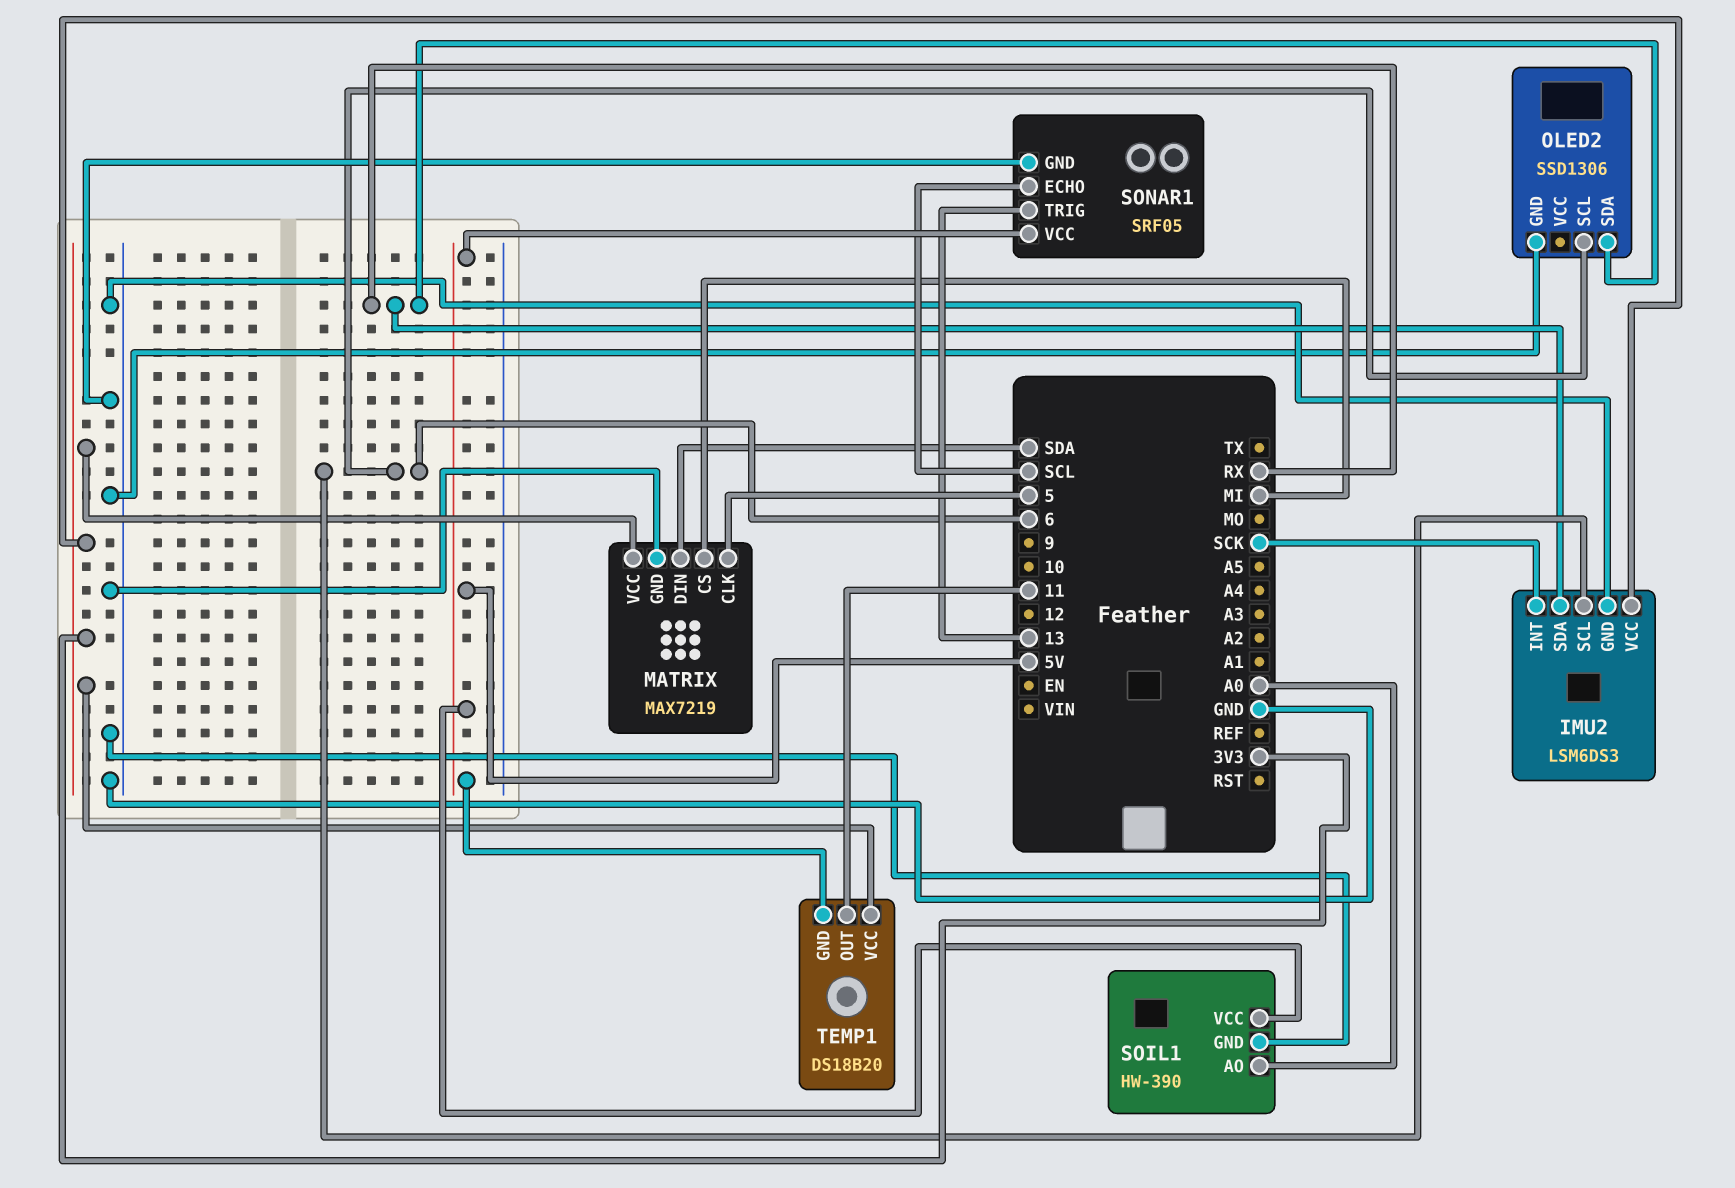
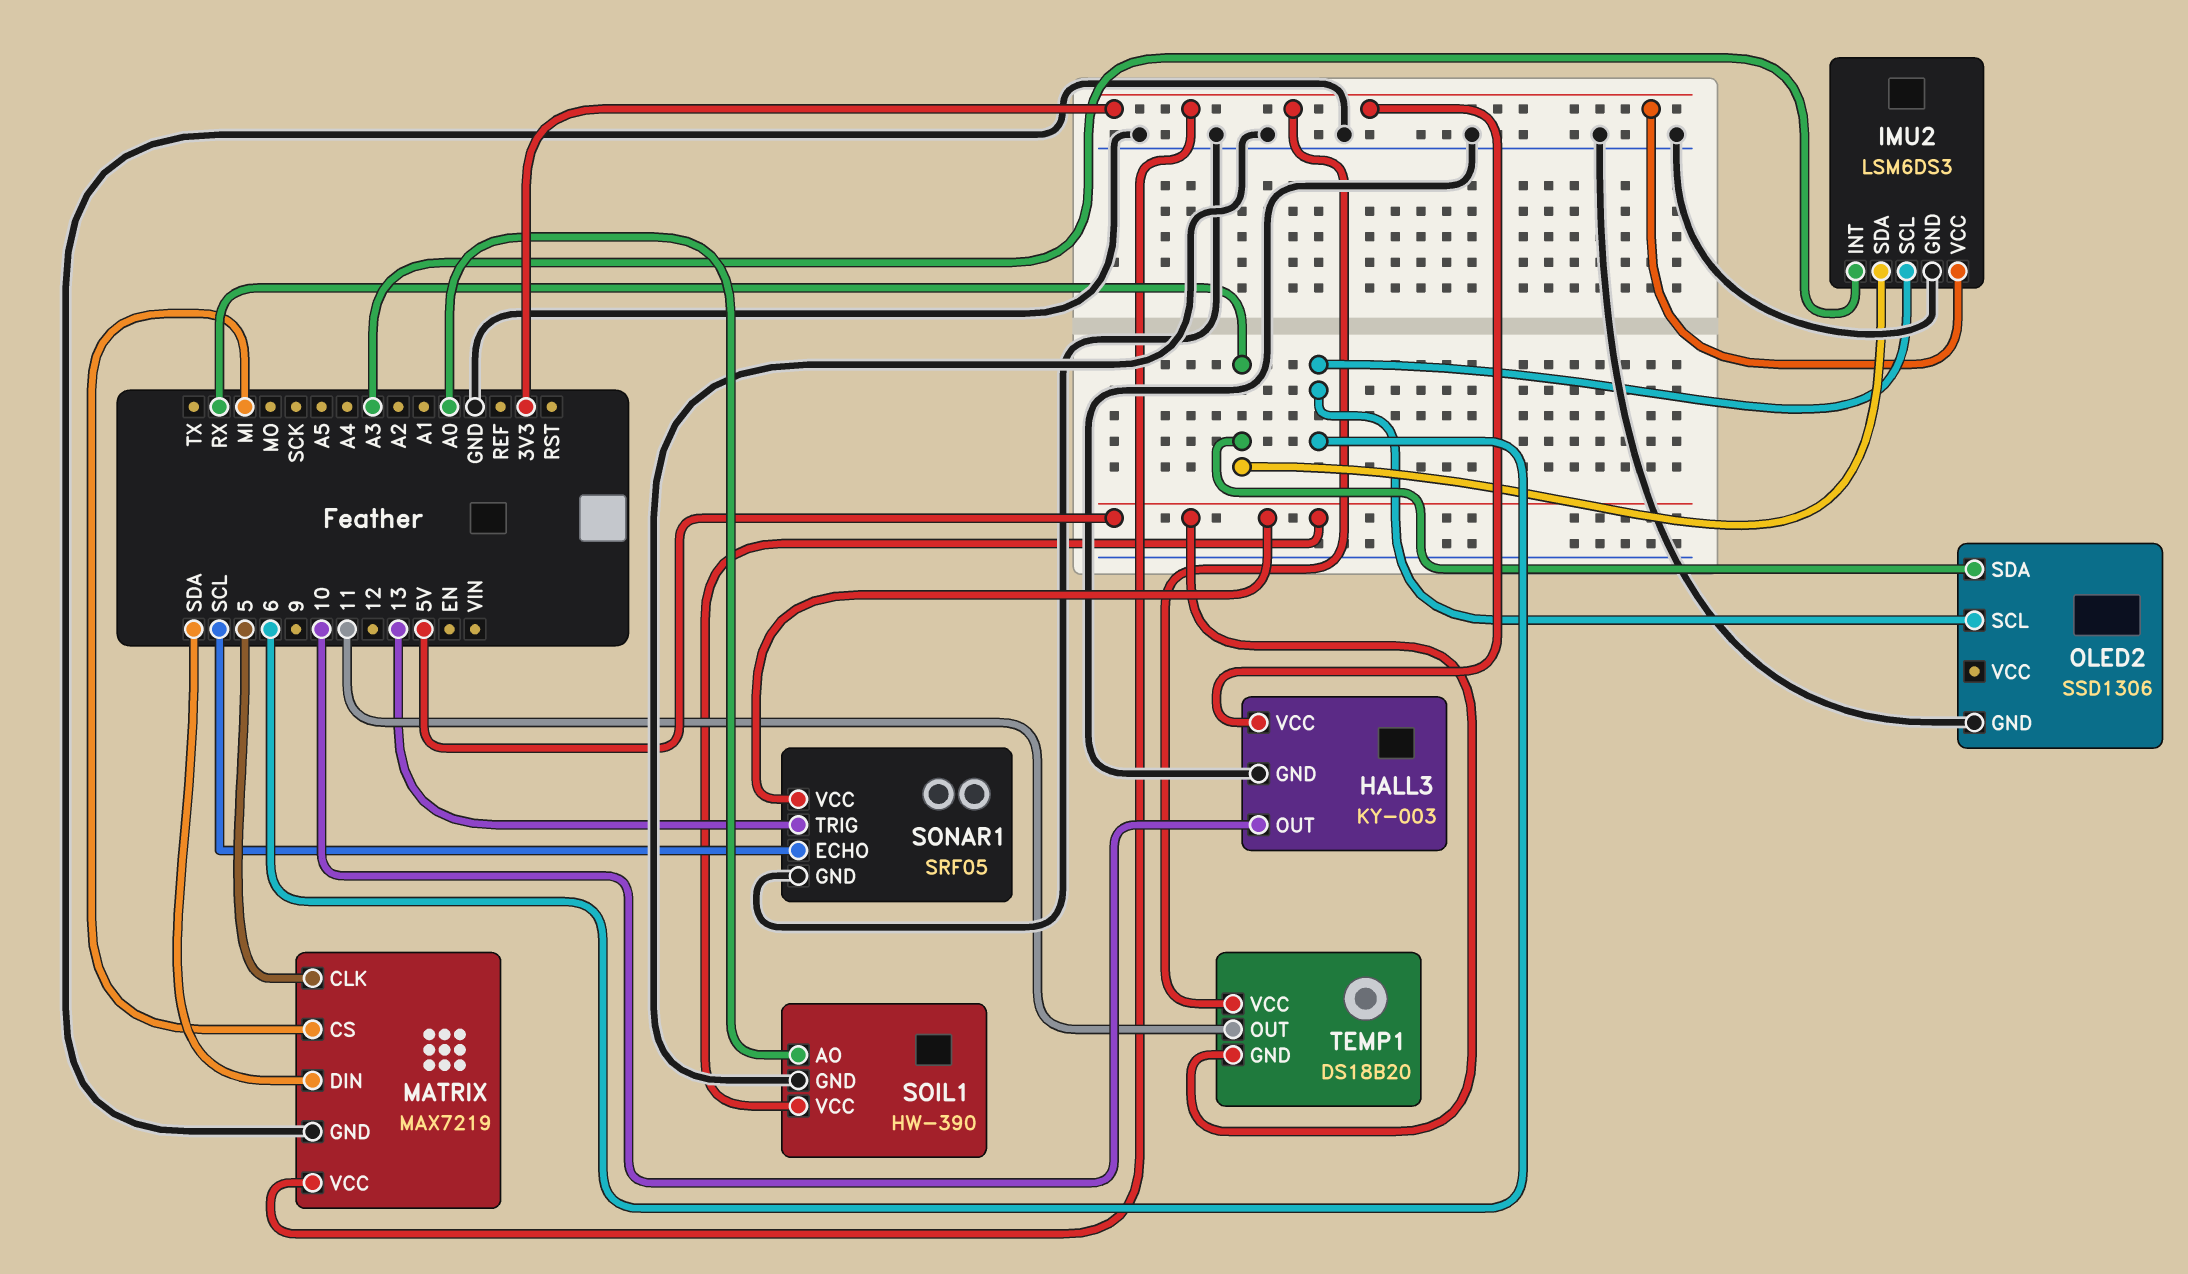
HALL3: none -> KY-003
HALL3 pin GND: none -> GND
HALL3 pin OUT: none -> 10
HALL3 pin VCC: none -> 3V3
IMU2 pin INT: SCK -> A3

